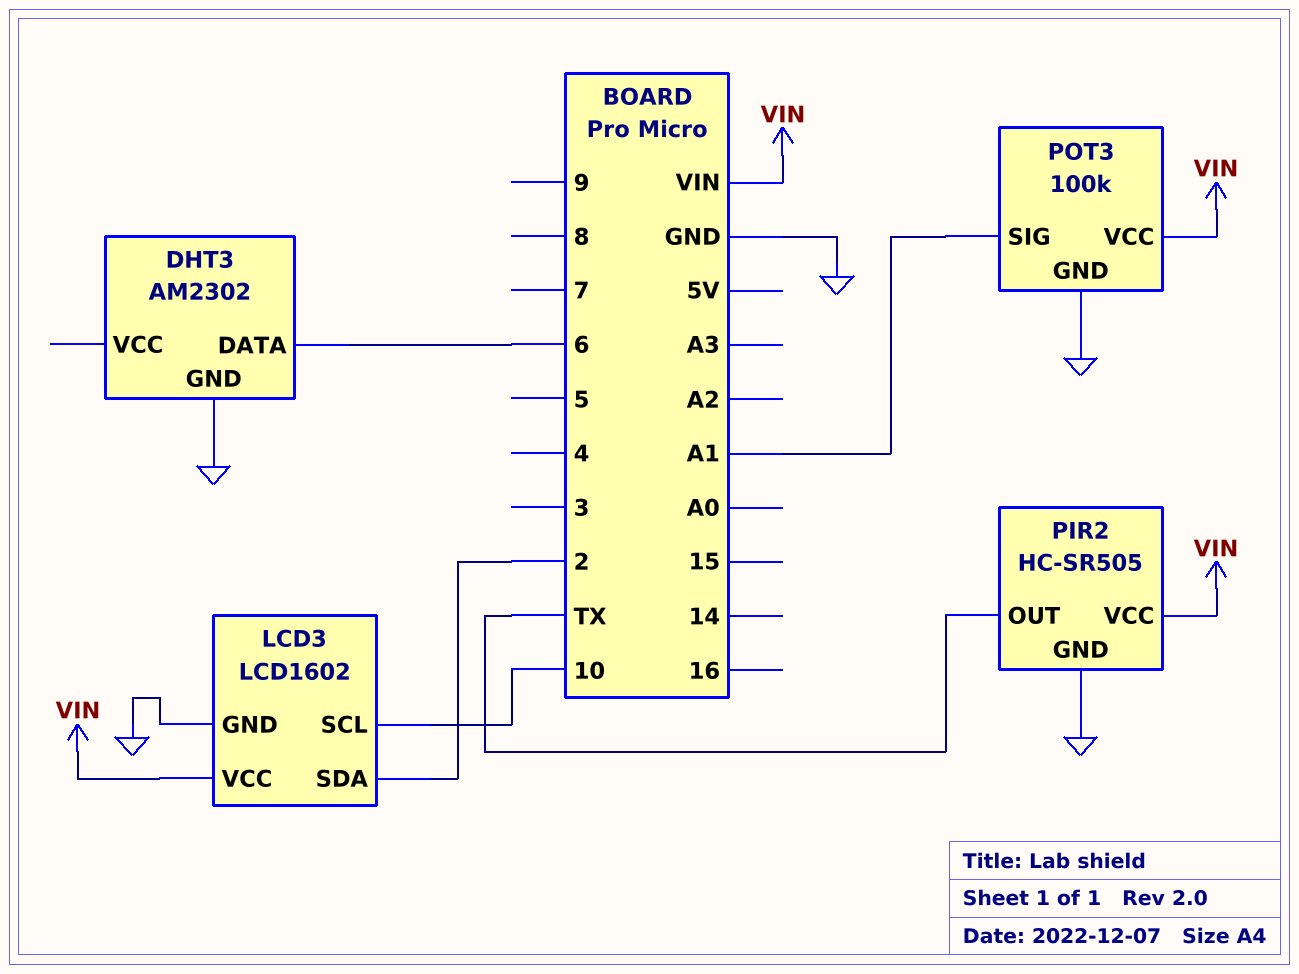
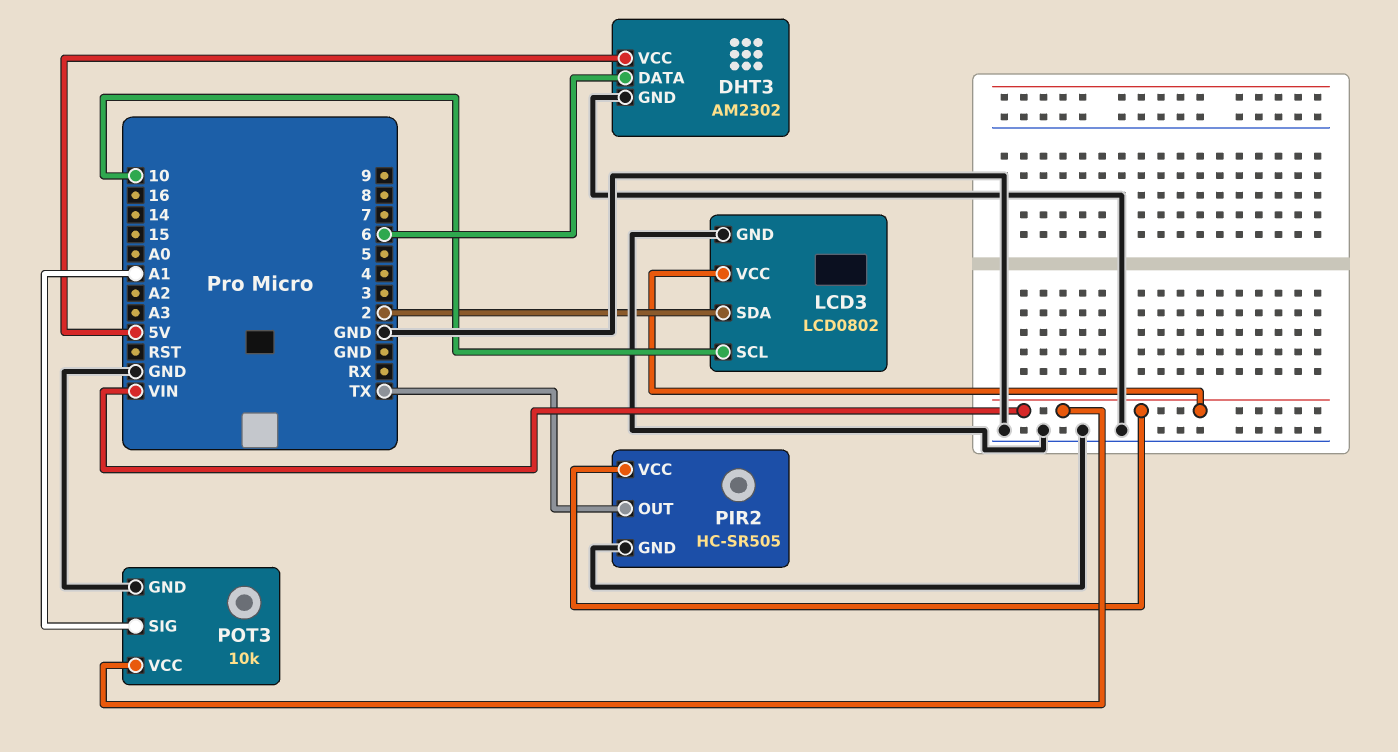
DHT3 pin VCC: none -> 5V
LCD3: LCD1602 -> LCD0802
POT3: 100k -> 10k

